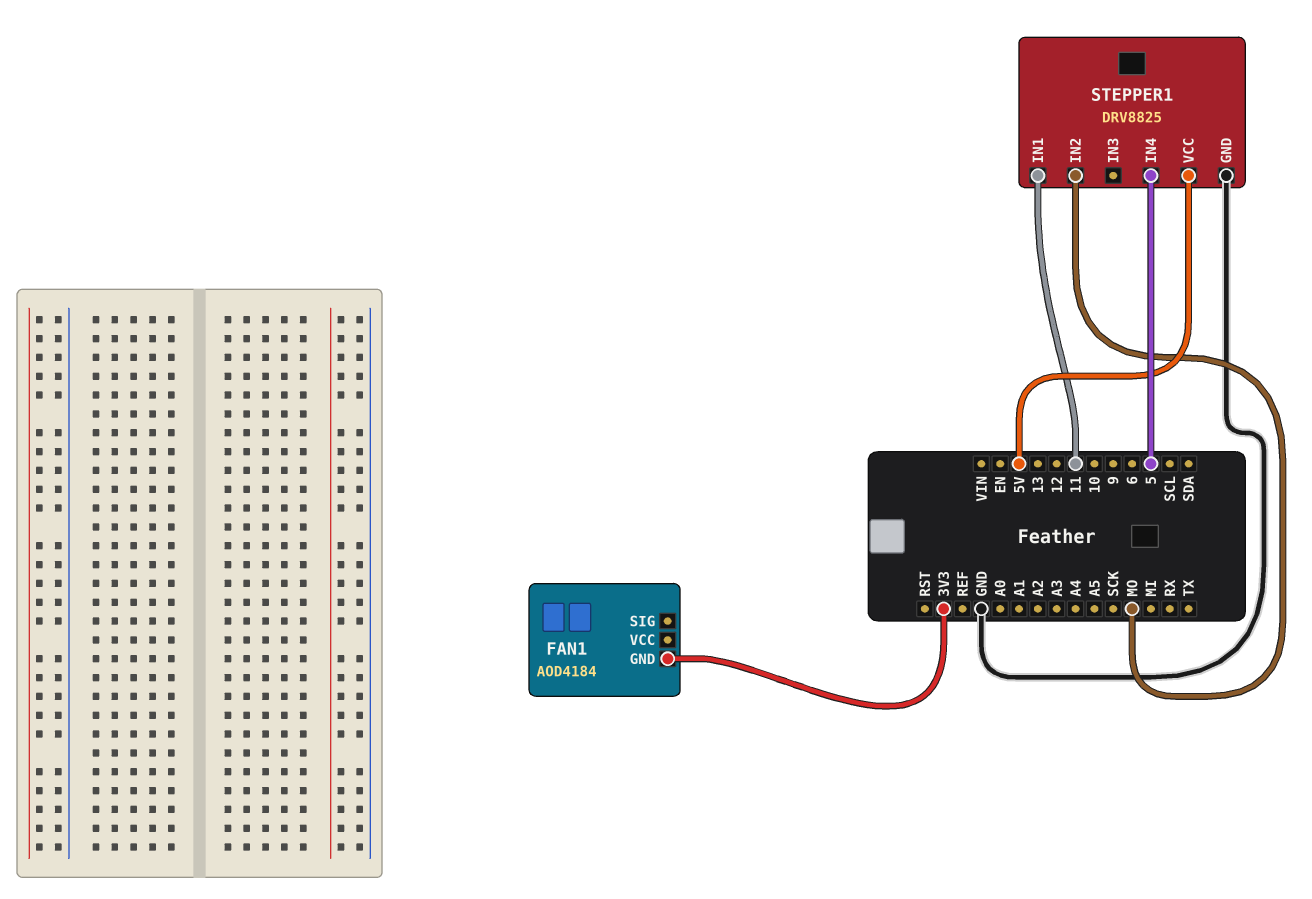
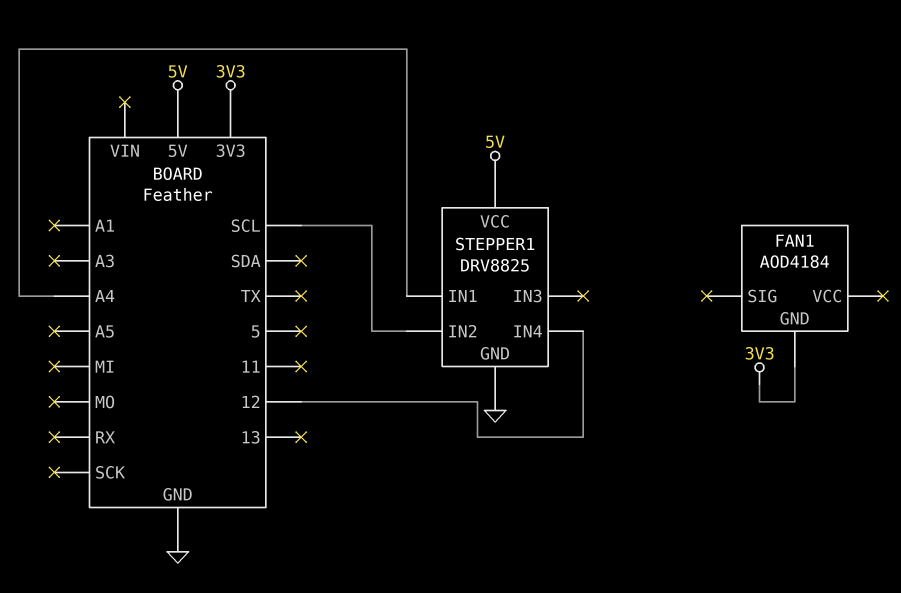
STEPPER1 pin IN1: 11 -> A4
STEPPER1 pin IN2: MO -> SCL
STEPPER1 pin IN4: 5 -> 12

